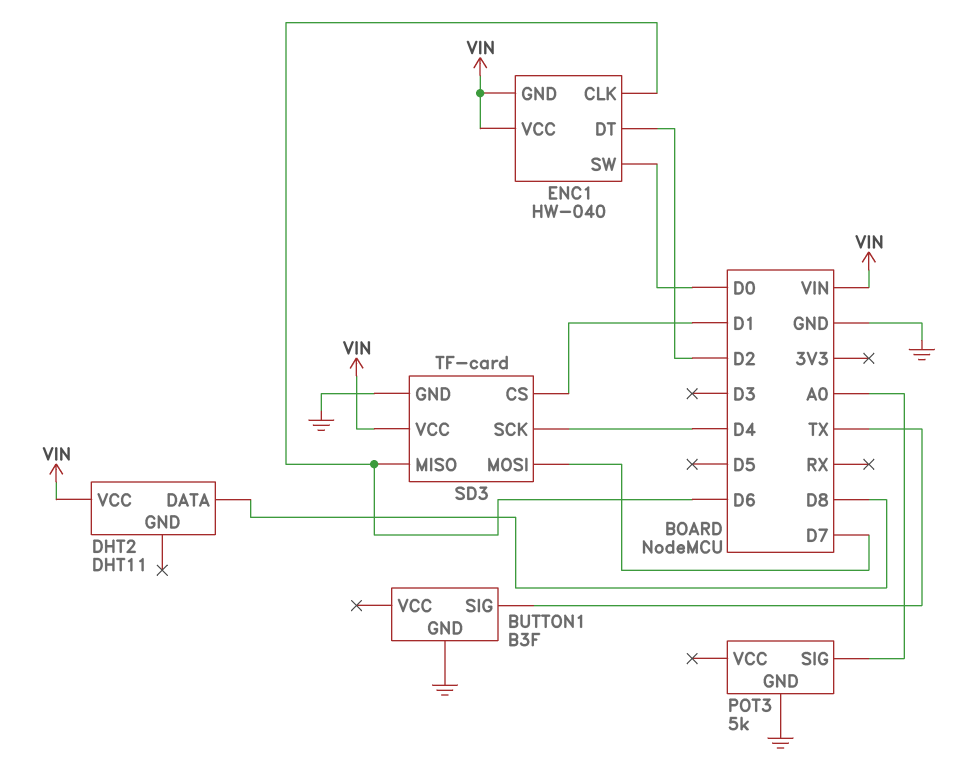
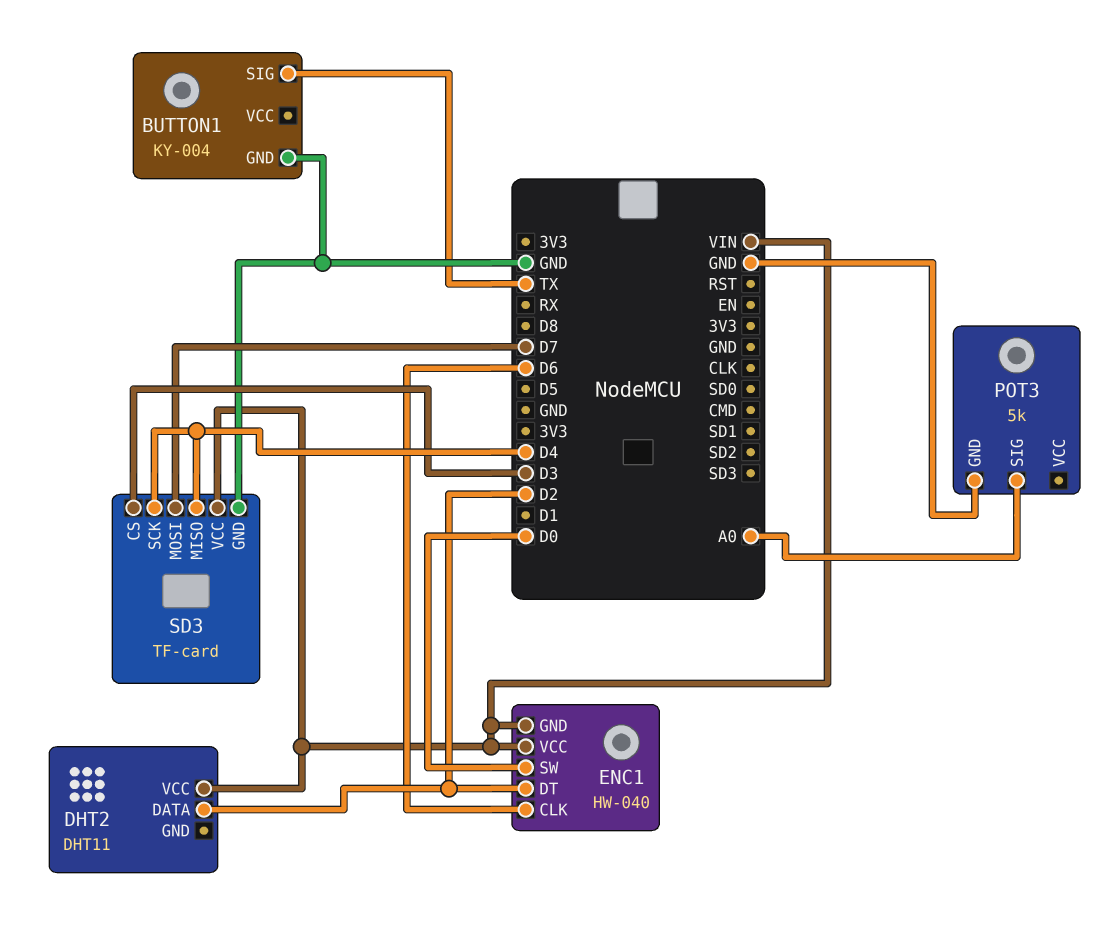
BUTTON1: B3F -> KY-004
DHT2 pin DATA: D8 -> D2
SD3 pin CS: D1 -> D3
SD3 pin MISO: D6 -> D4

